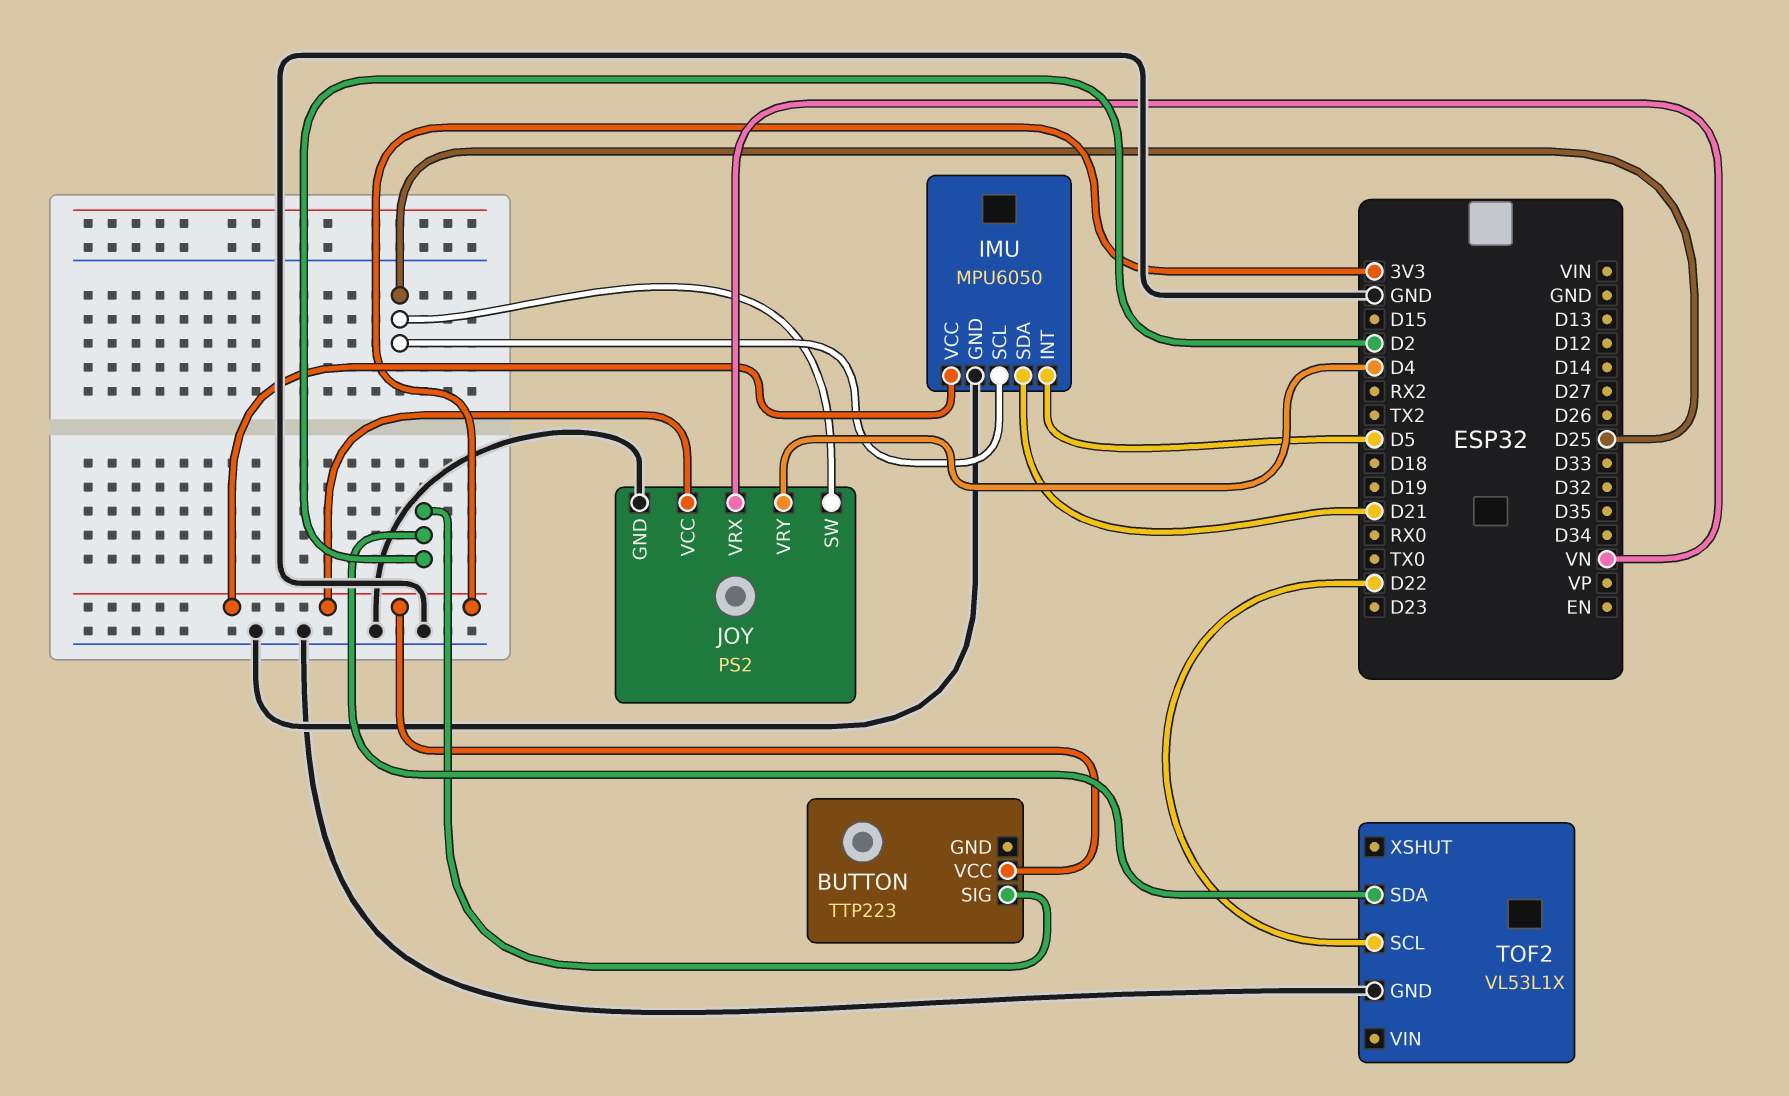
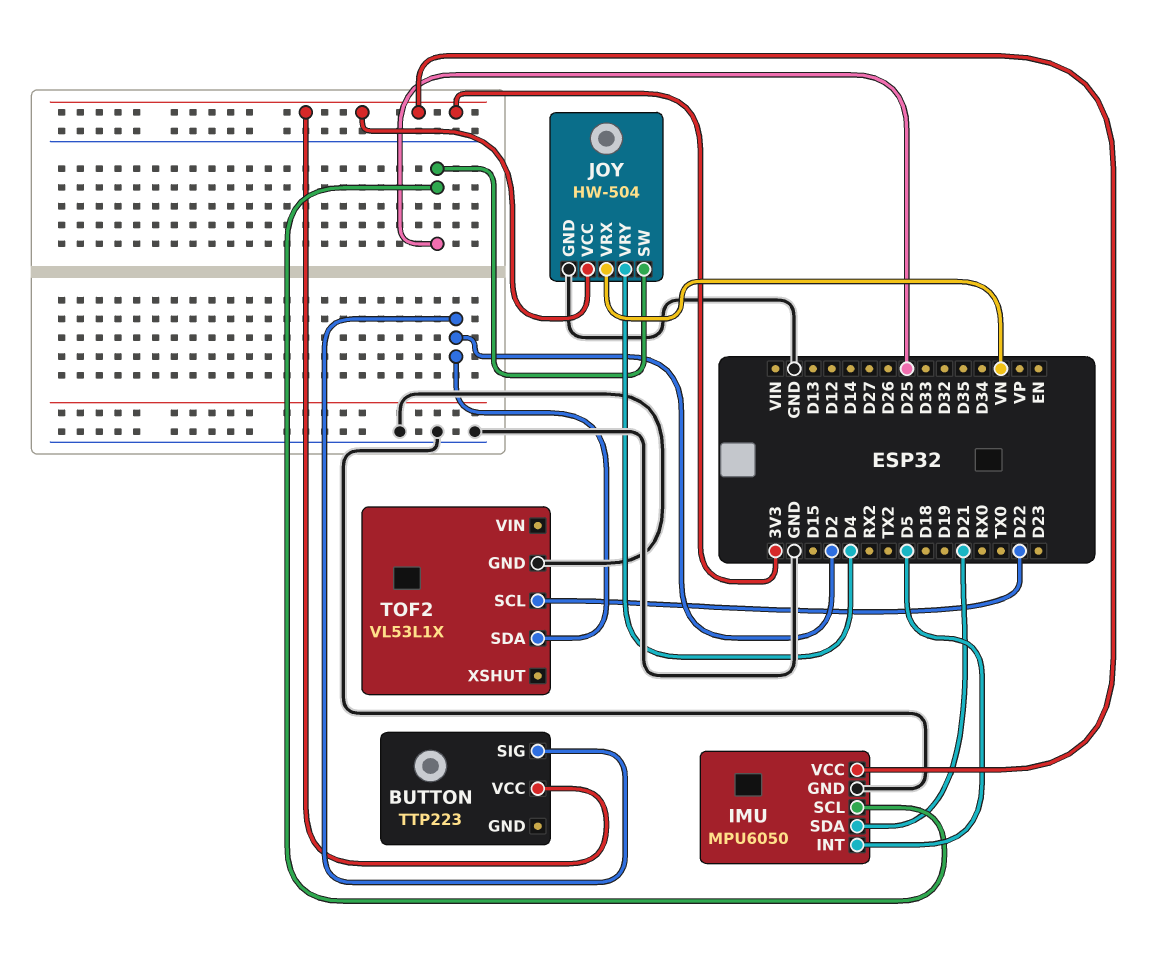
JOY: PS2 -> HW-504

